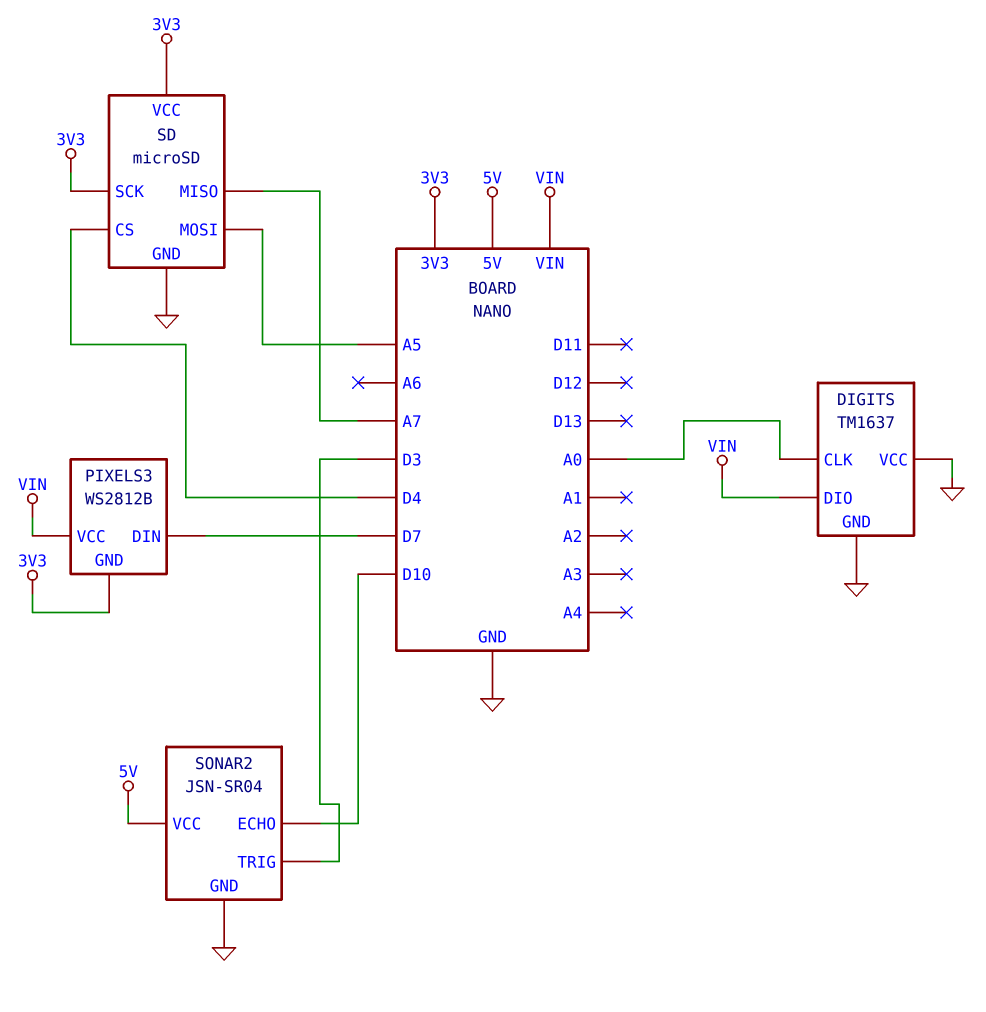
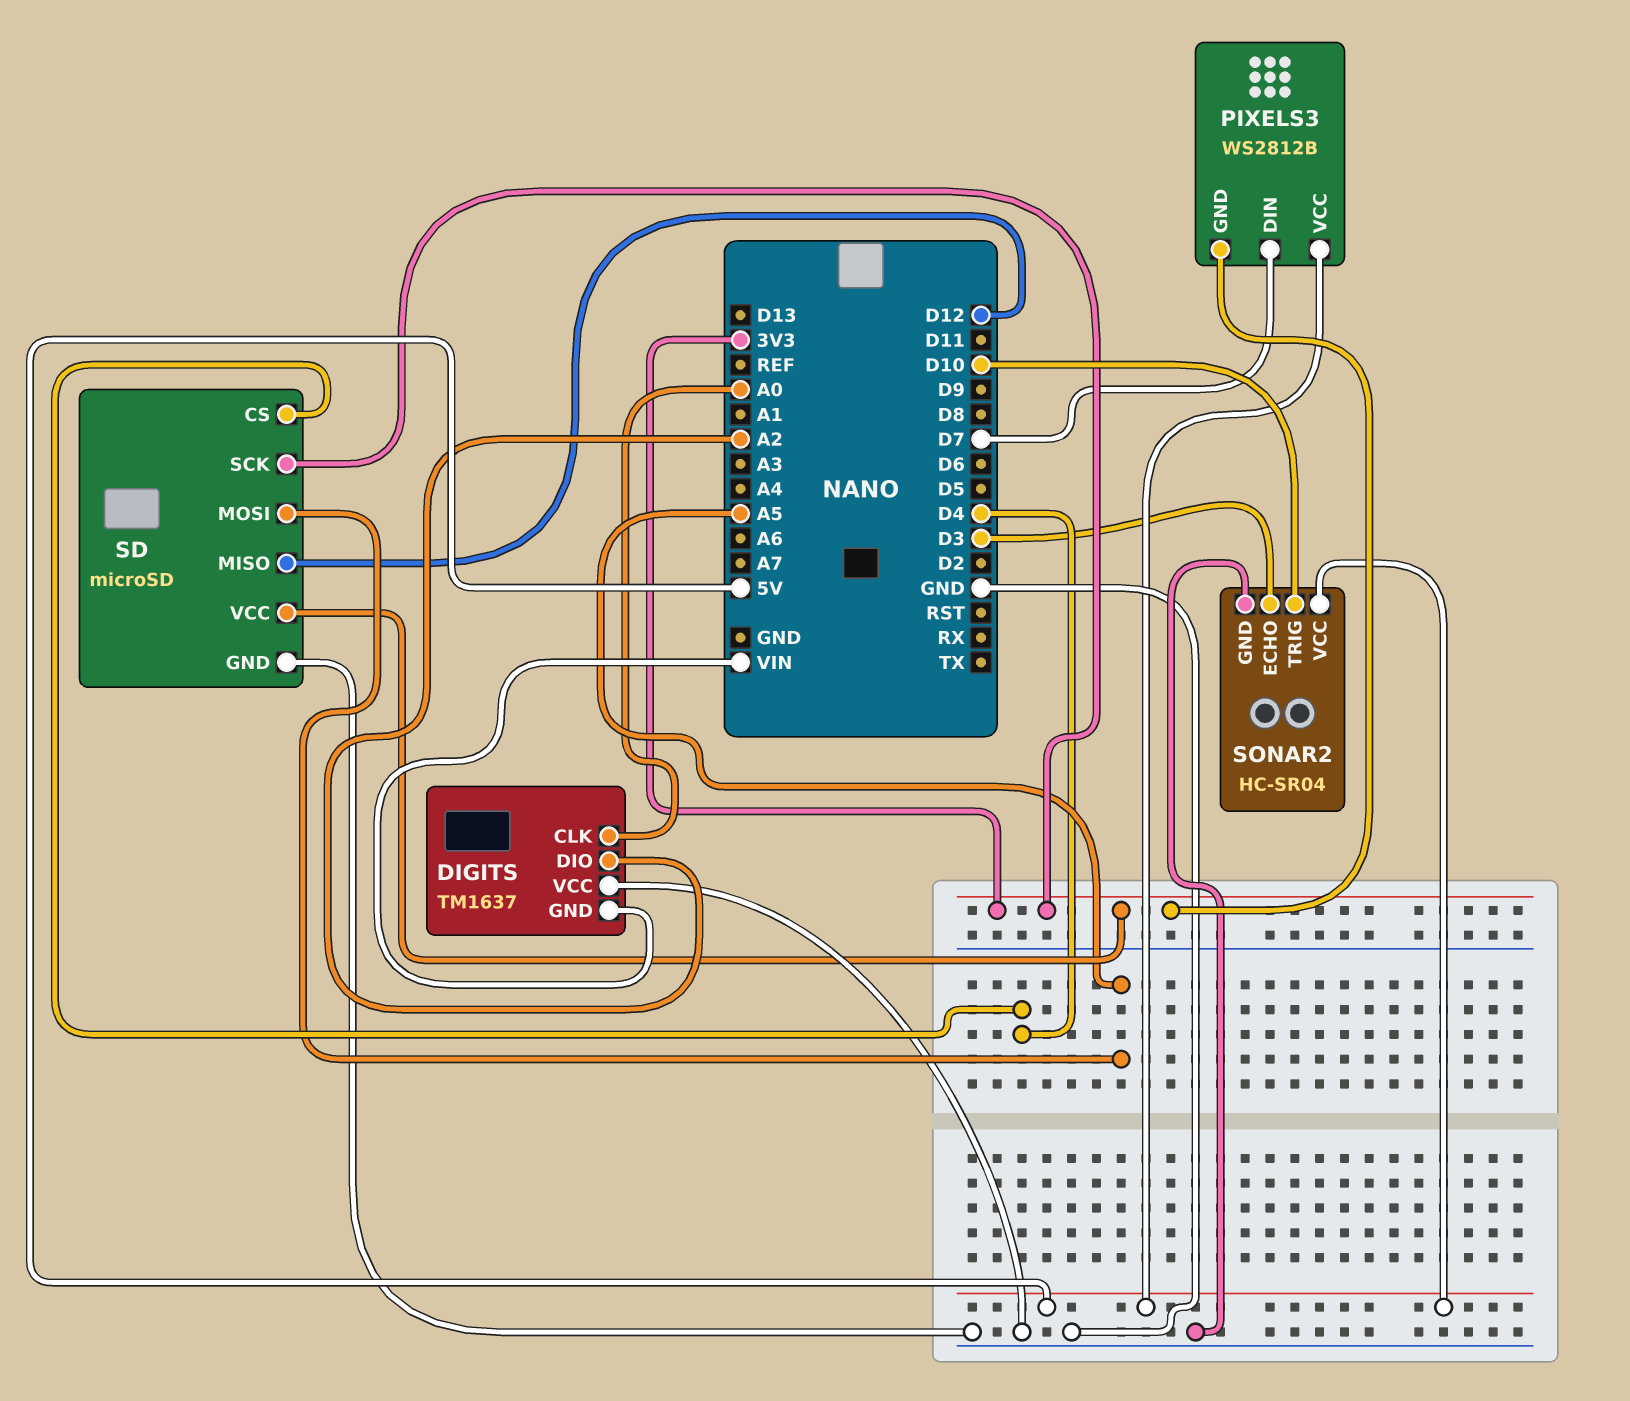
DIGITS pin DIO: VIN -> A2
DIGITS pin GND: GND -> VIN
PIXELS3 pin VCC: VIN -> 5V
SD pin MISO: A7 -> D12
SONAR2: JSN-SR04 -> HC-SR04
SONAR2 pin ECHO: D10 -> D3
SONAR2 pin TRIG: D3 -> D10

